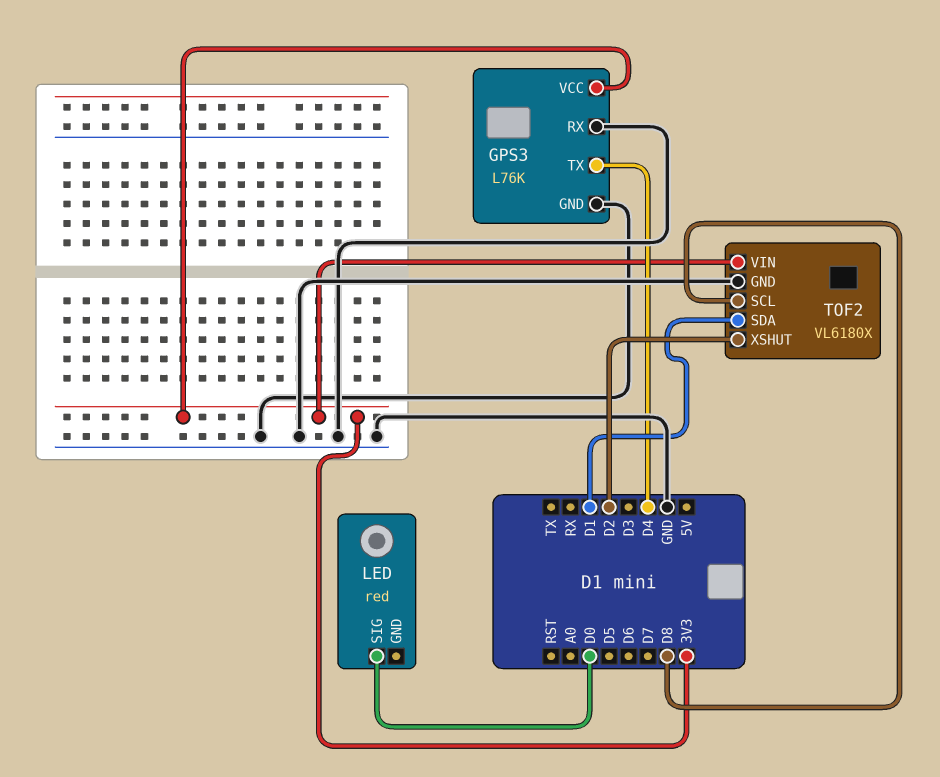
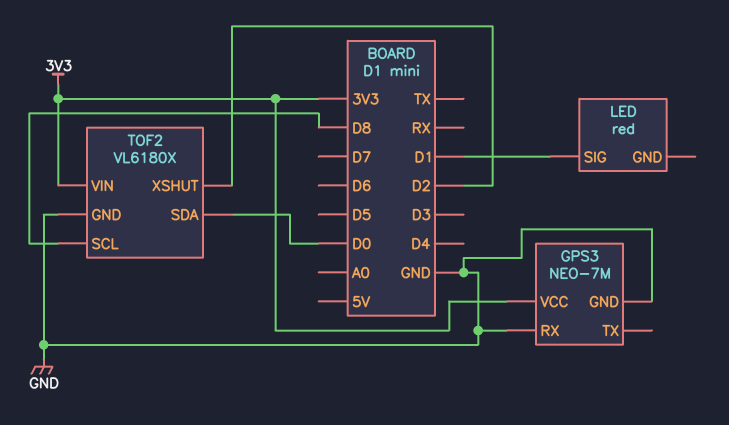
GPS3: L76K -> NEO-7M
GPS3 pin TX: D4 -> none
LED pin SIG: D0 -> D1
TOF2 pin SDA: D1 -> D0

